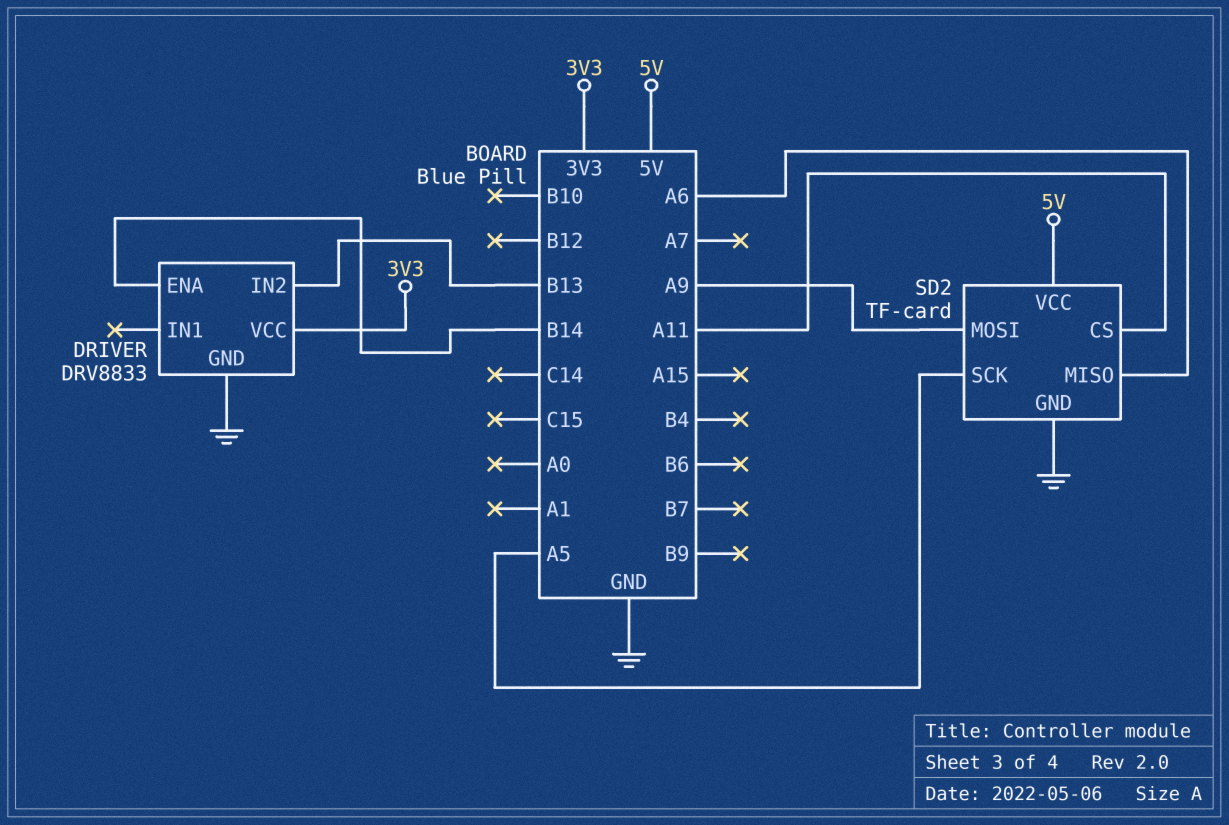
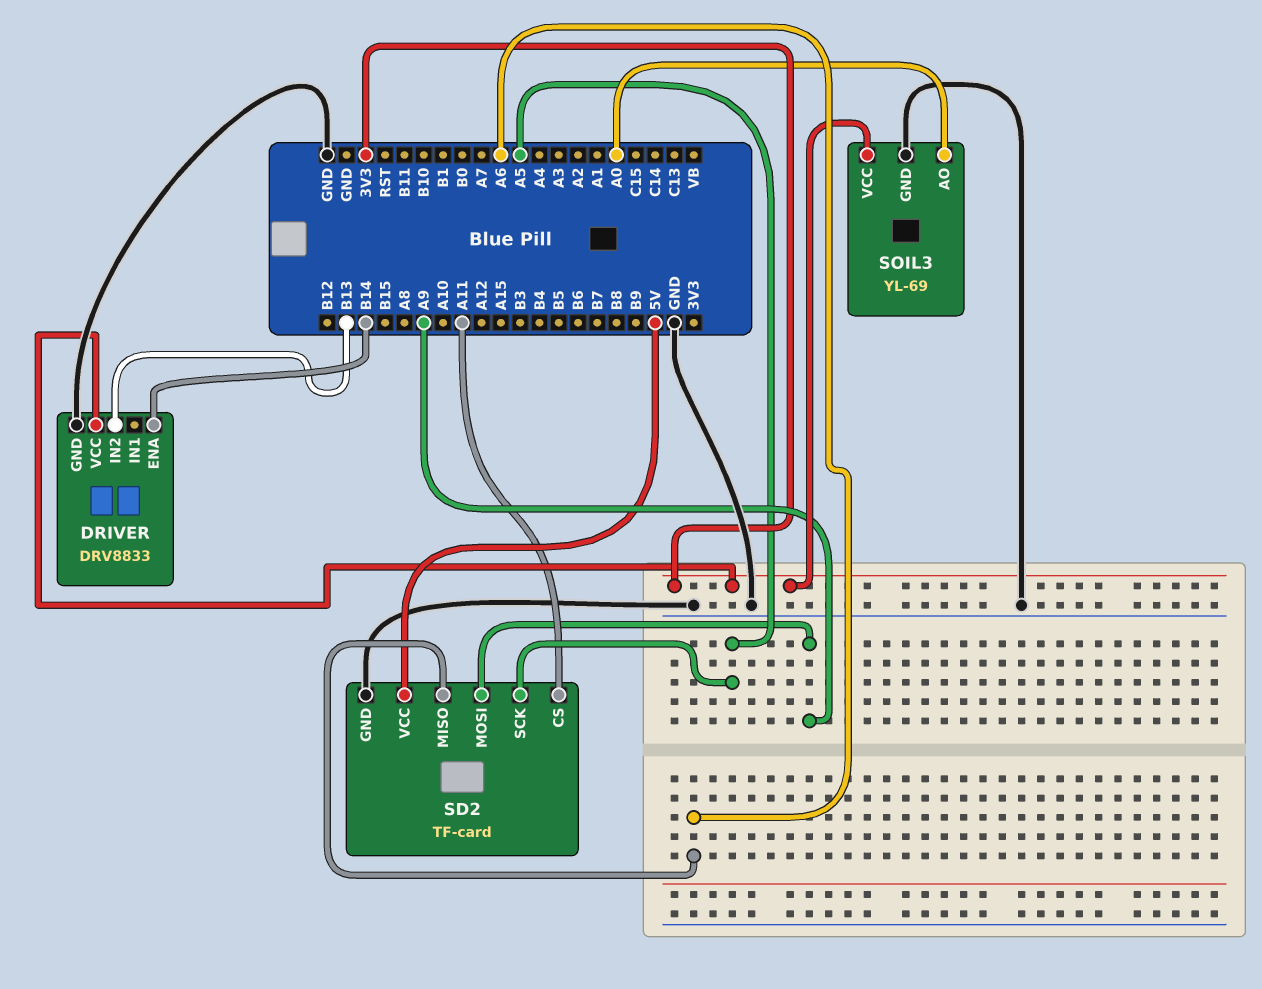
SOIL3: none -> YL-69
SOIL3 pin AO: none -> A0
SOIL3 pin GND: none -> GND
SOIL3 pin VCC: none -> 3V3

